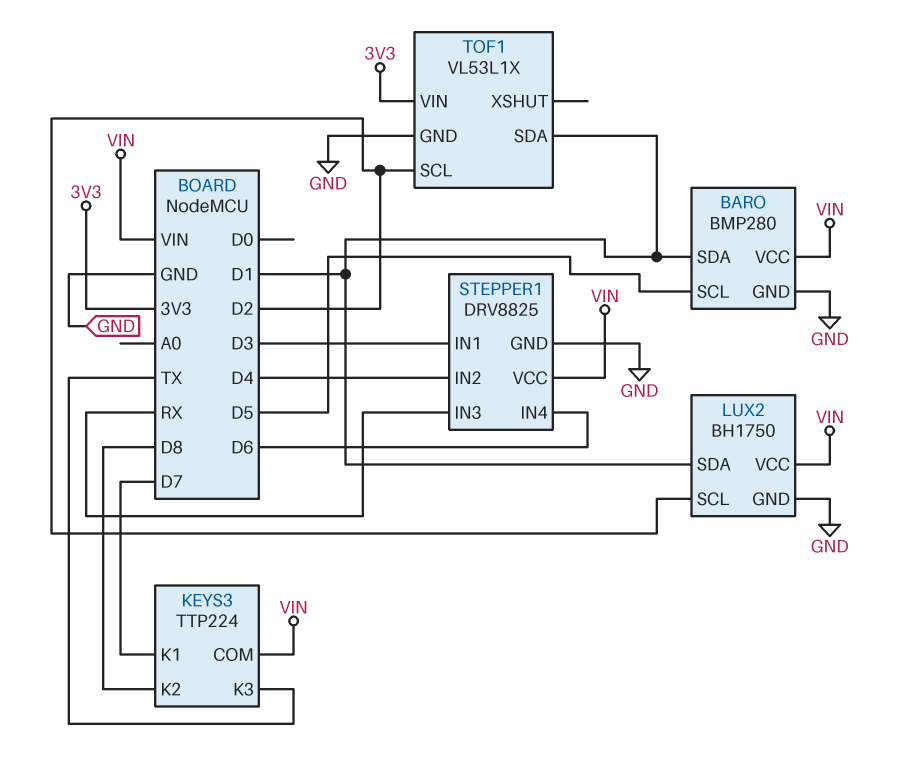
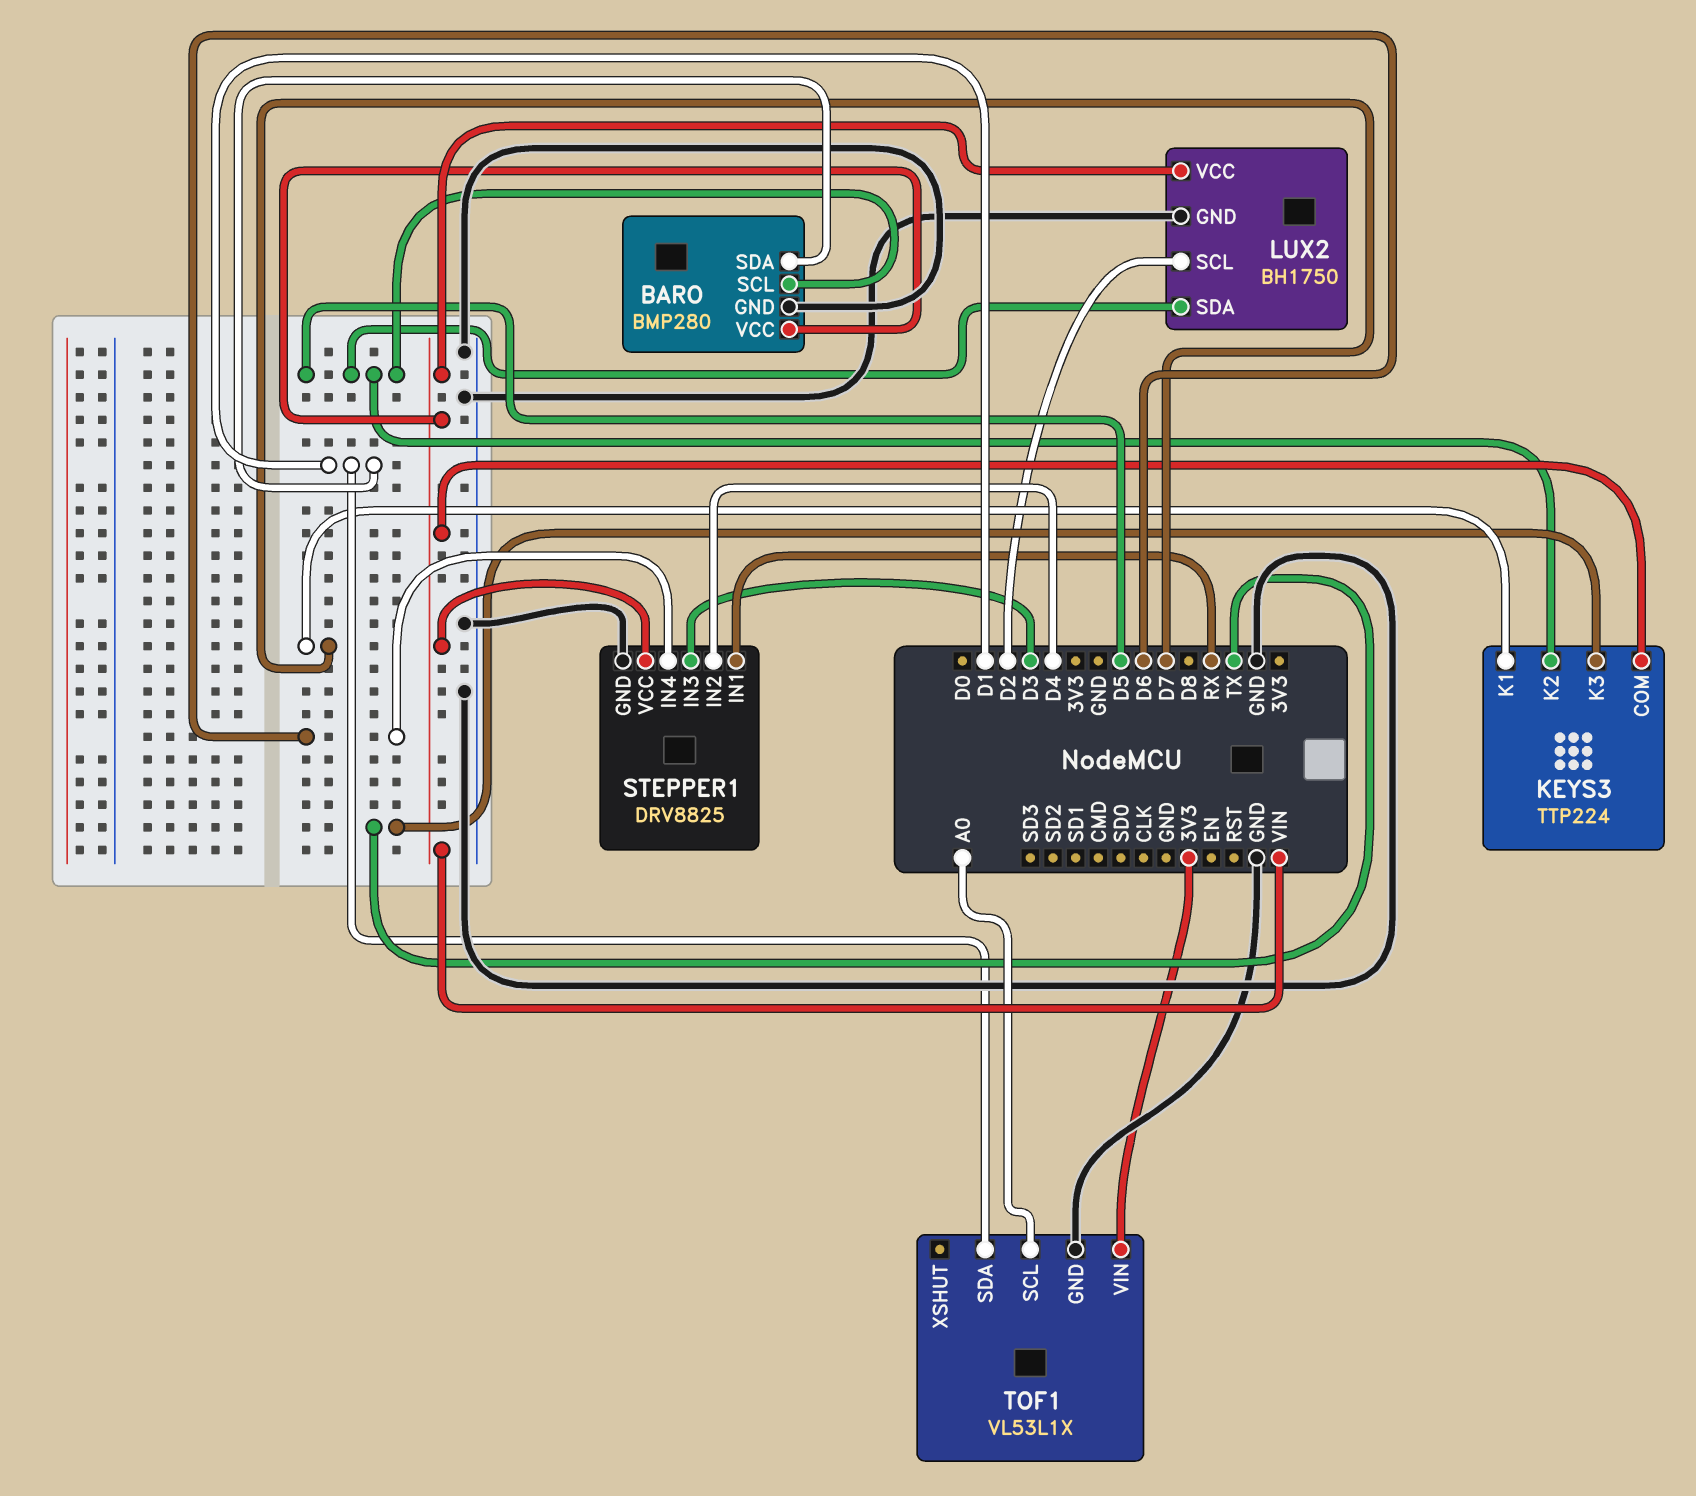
KEYS3 pin K2: D8 -> D5
LUX2 pin SDA: D1 -> D5
STEPPER1 pin IN1: D3 -> RX
STEPPER1 pin IN3: RX -> D3
TOF1 pin SCL: D2 -> A0

